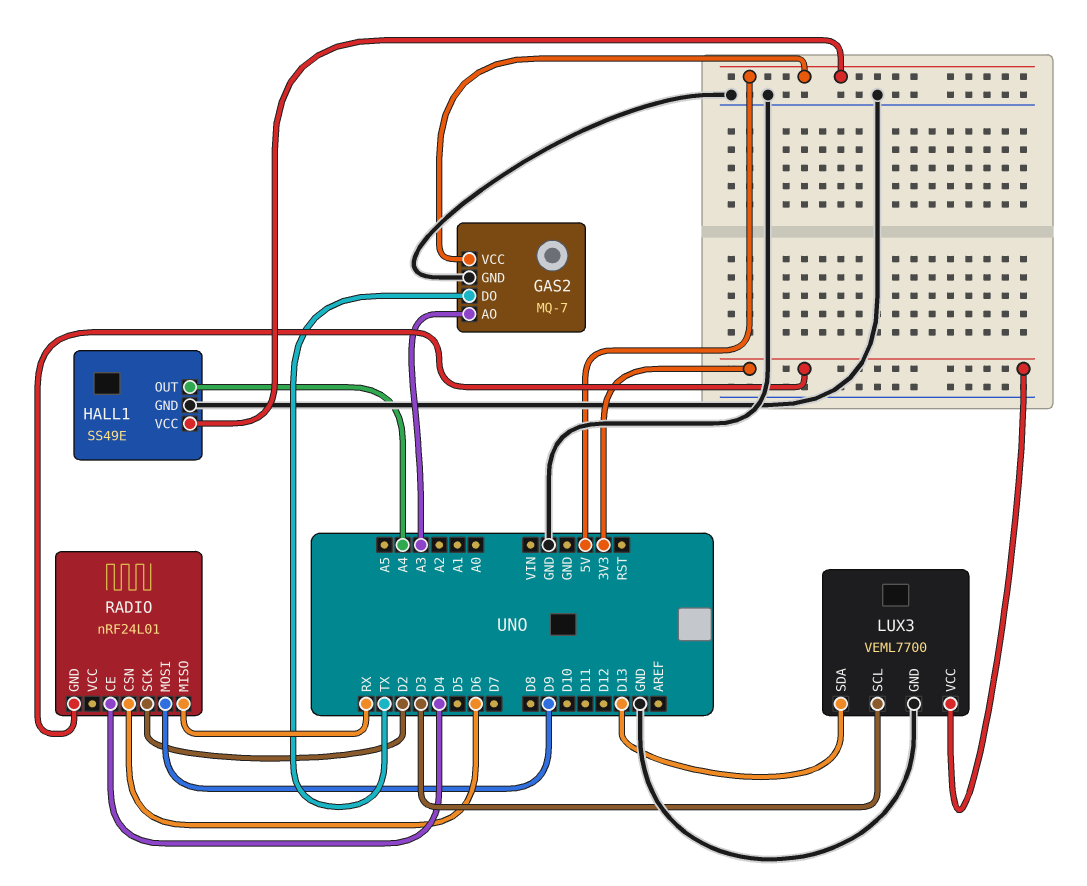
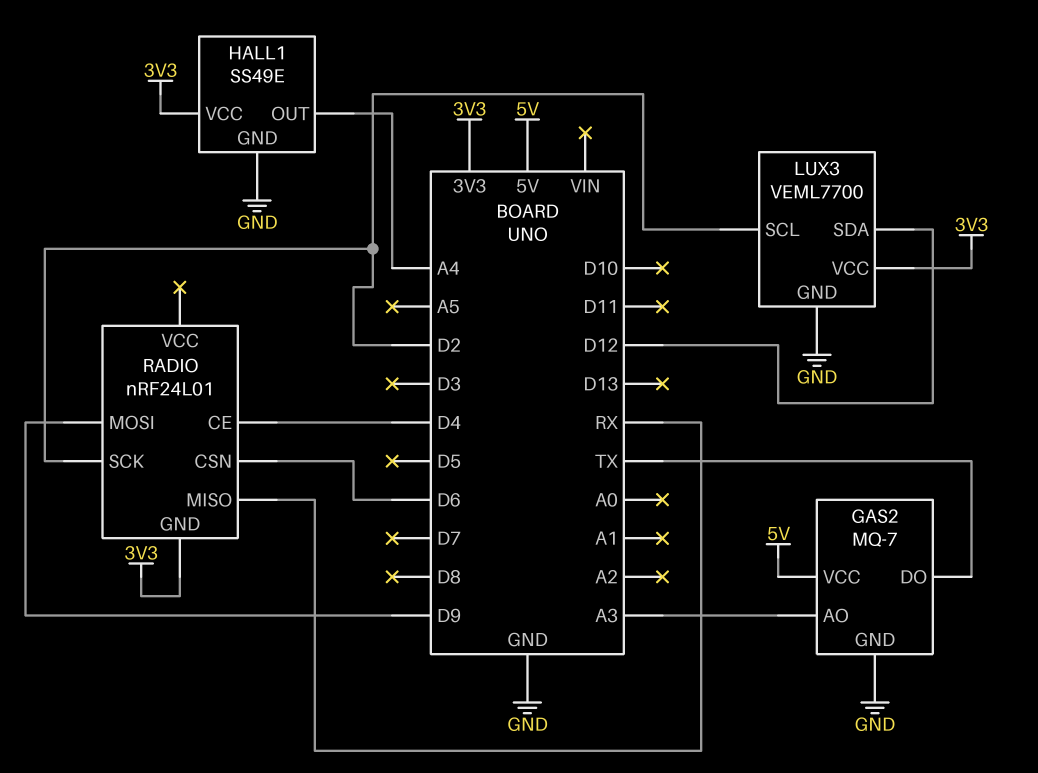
HALL1 pin VCC: 5V -> 3V3
LUX3 pin SCL: D3 -> D2
LUX3 pin SDA: D13 -> D12

